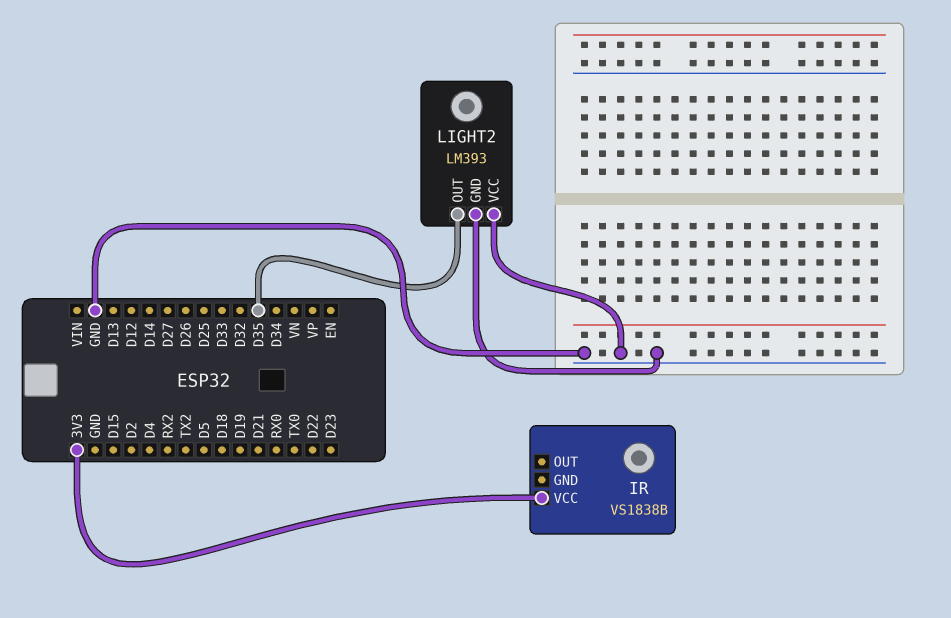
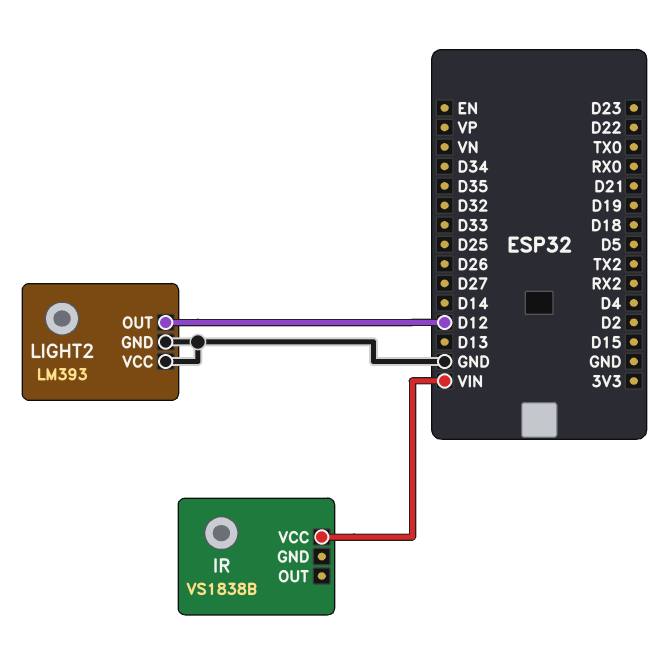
IR pin VCC: 3V3 -> VIN
LIGHT2 pin OUT: D35 -> D12

